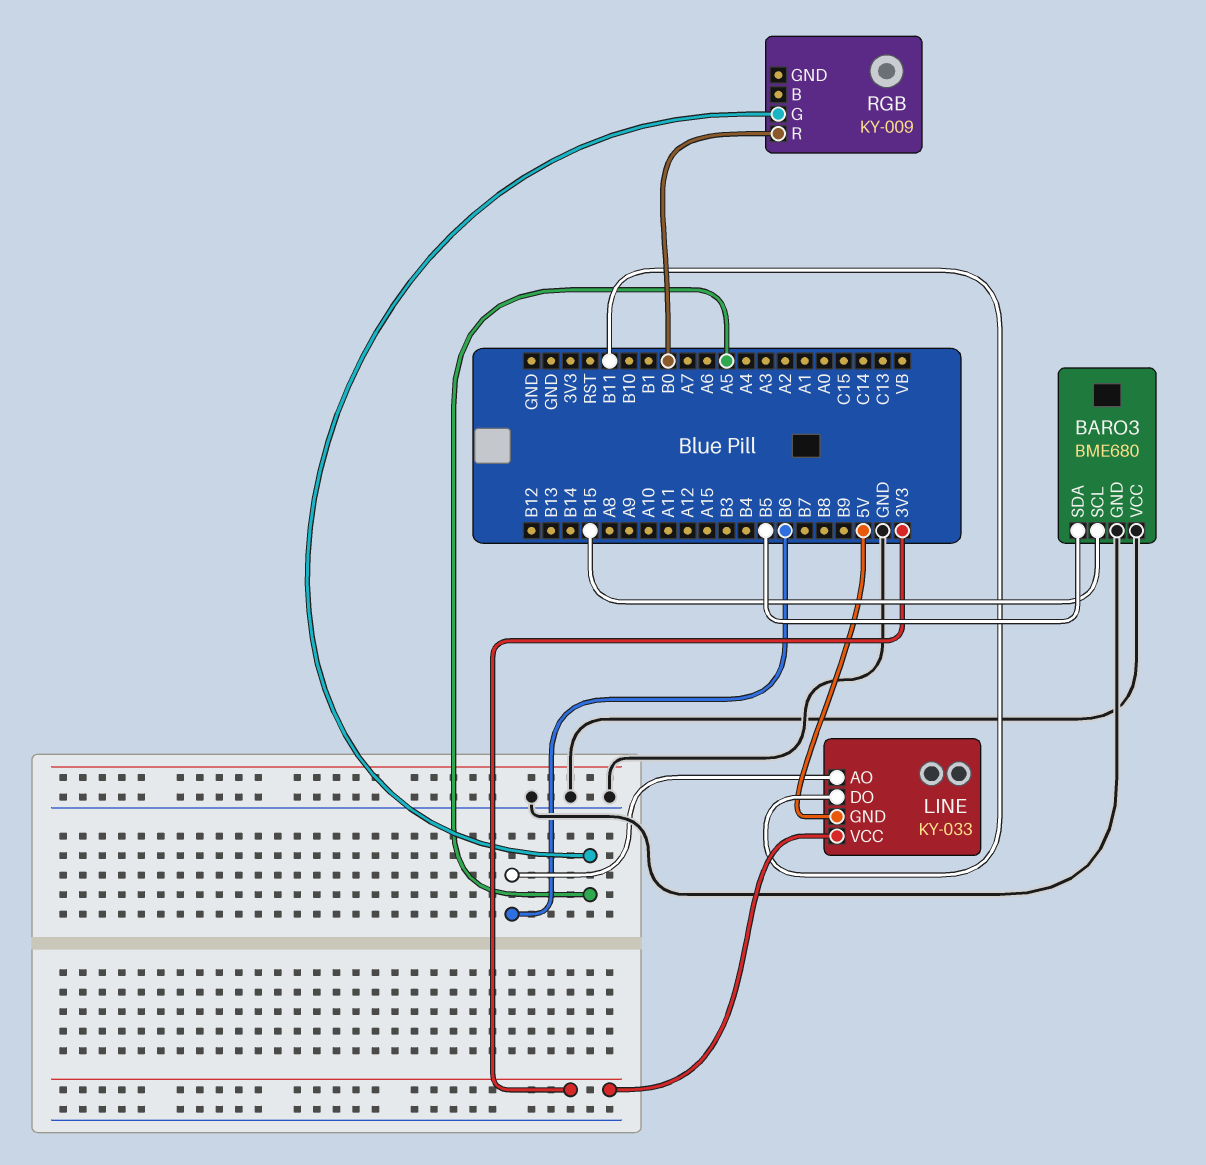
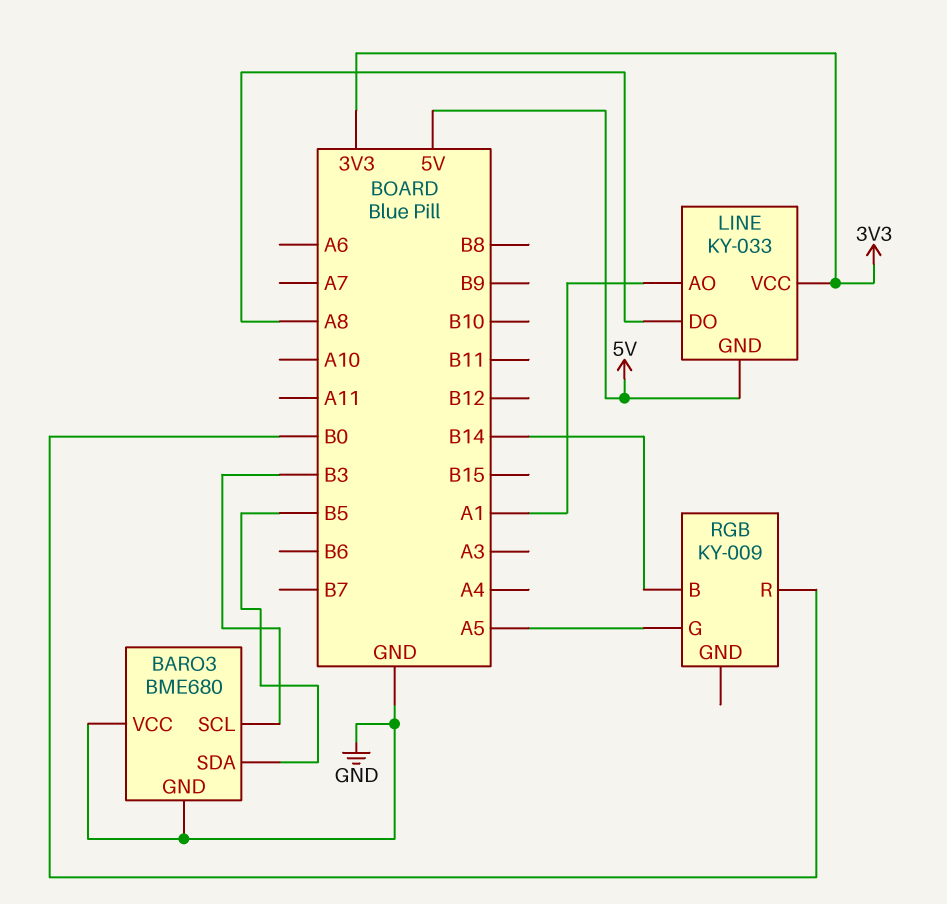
BARO3 pin SCL: B15 -> B3
LINE pin AO: B6 -> A1
LINE pin DO: B11 -> A8
RGB pin B: none -> B14

